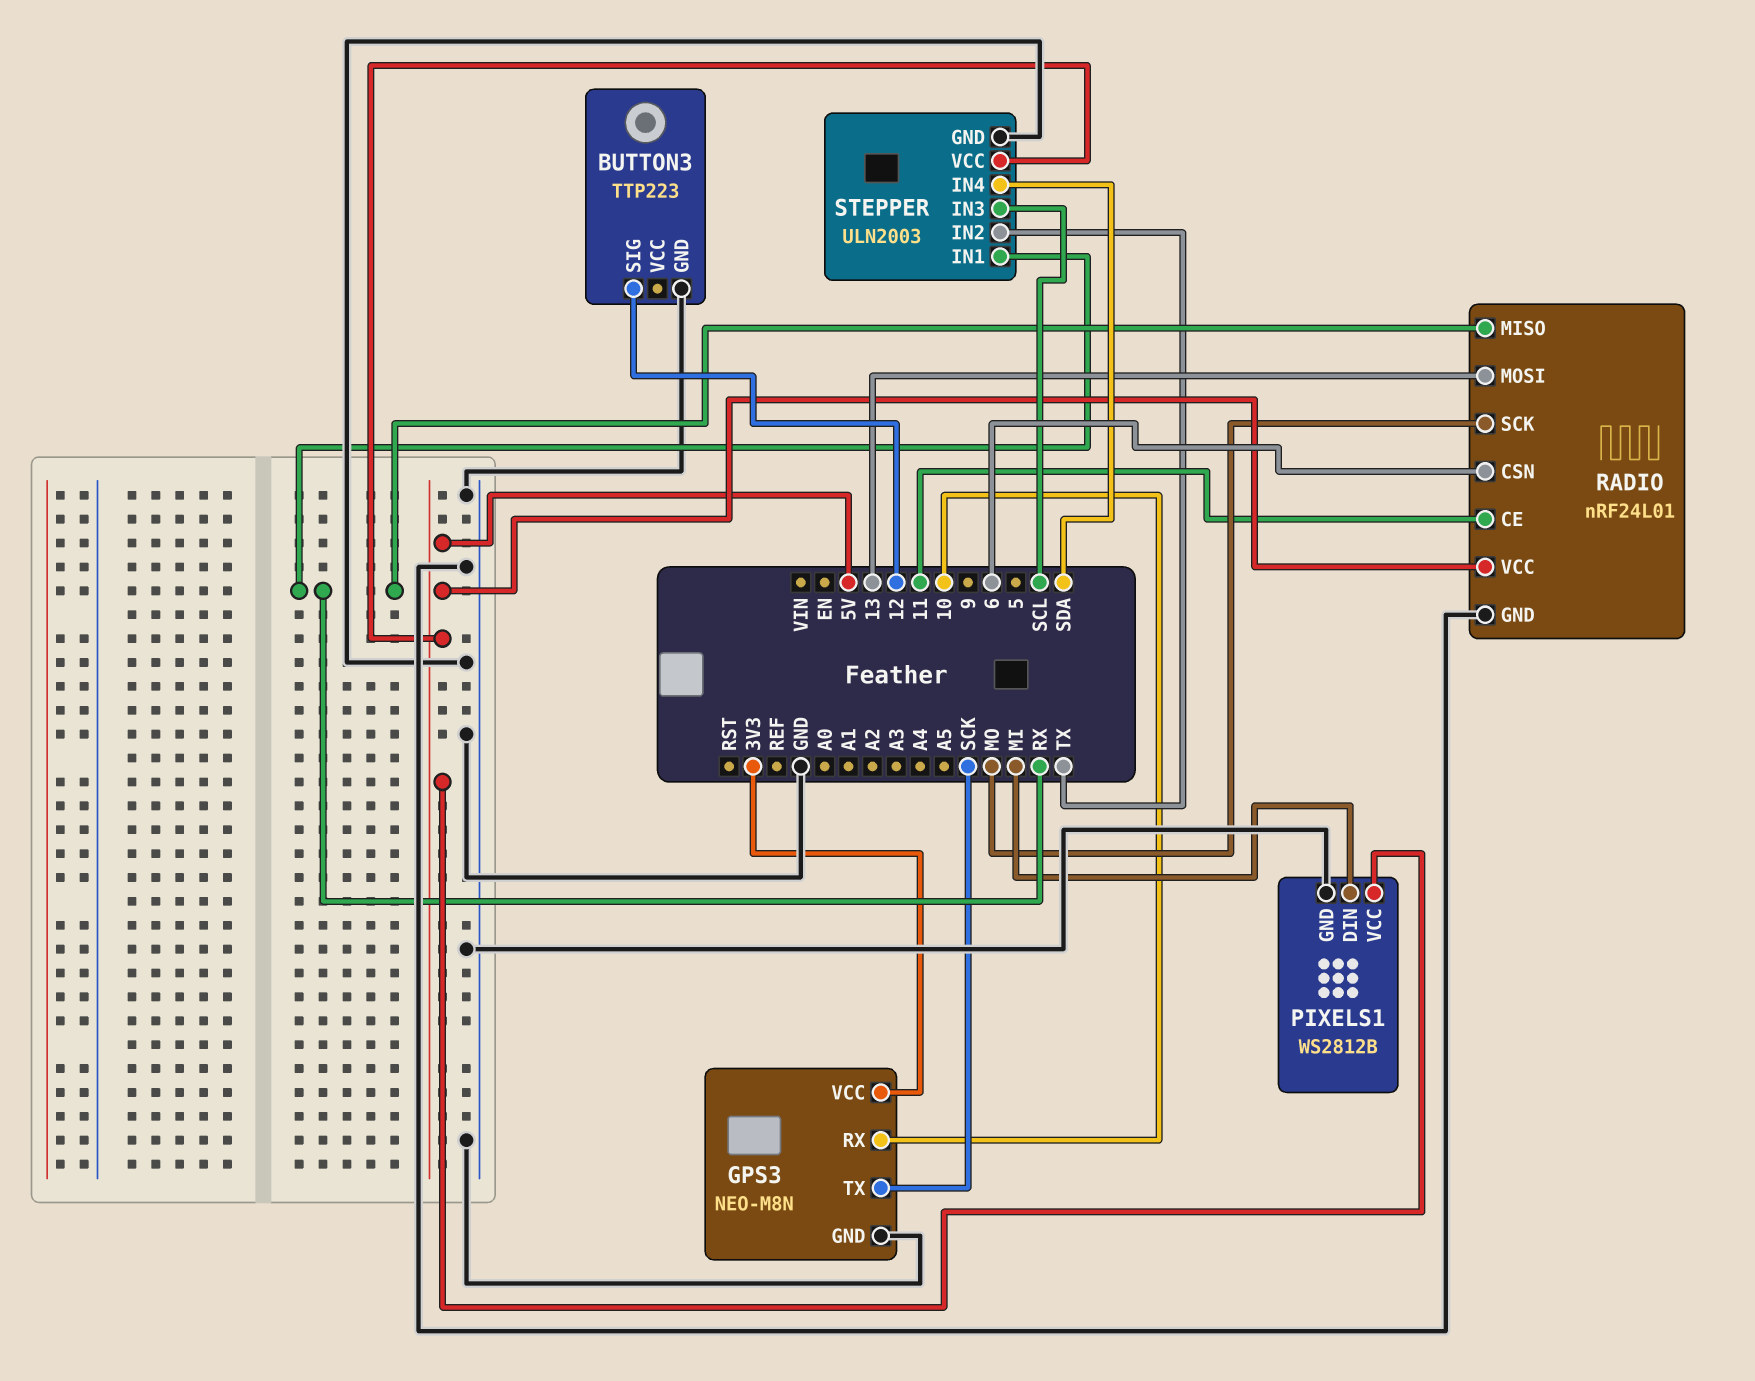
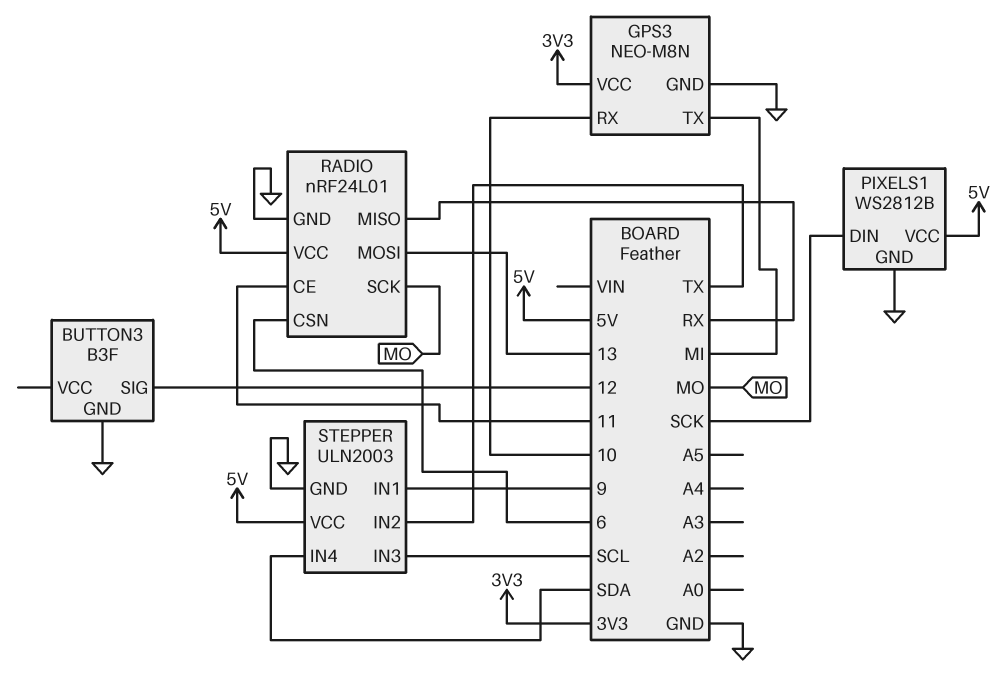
BUTTON3: TTP223 -> B3F
GPS3 pin TX: SCK -> MI
PIXELS1 pin DIN: MI -> SCK
STEPPER pin IN1: RX -> 9

